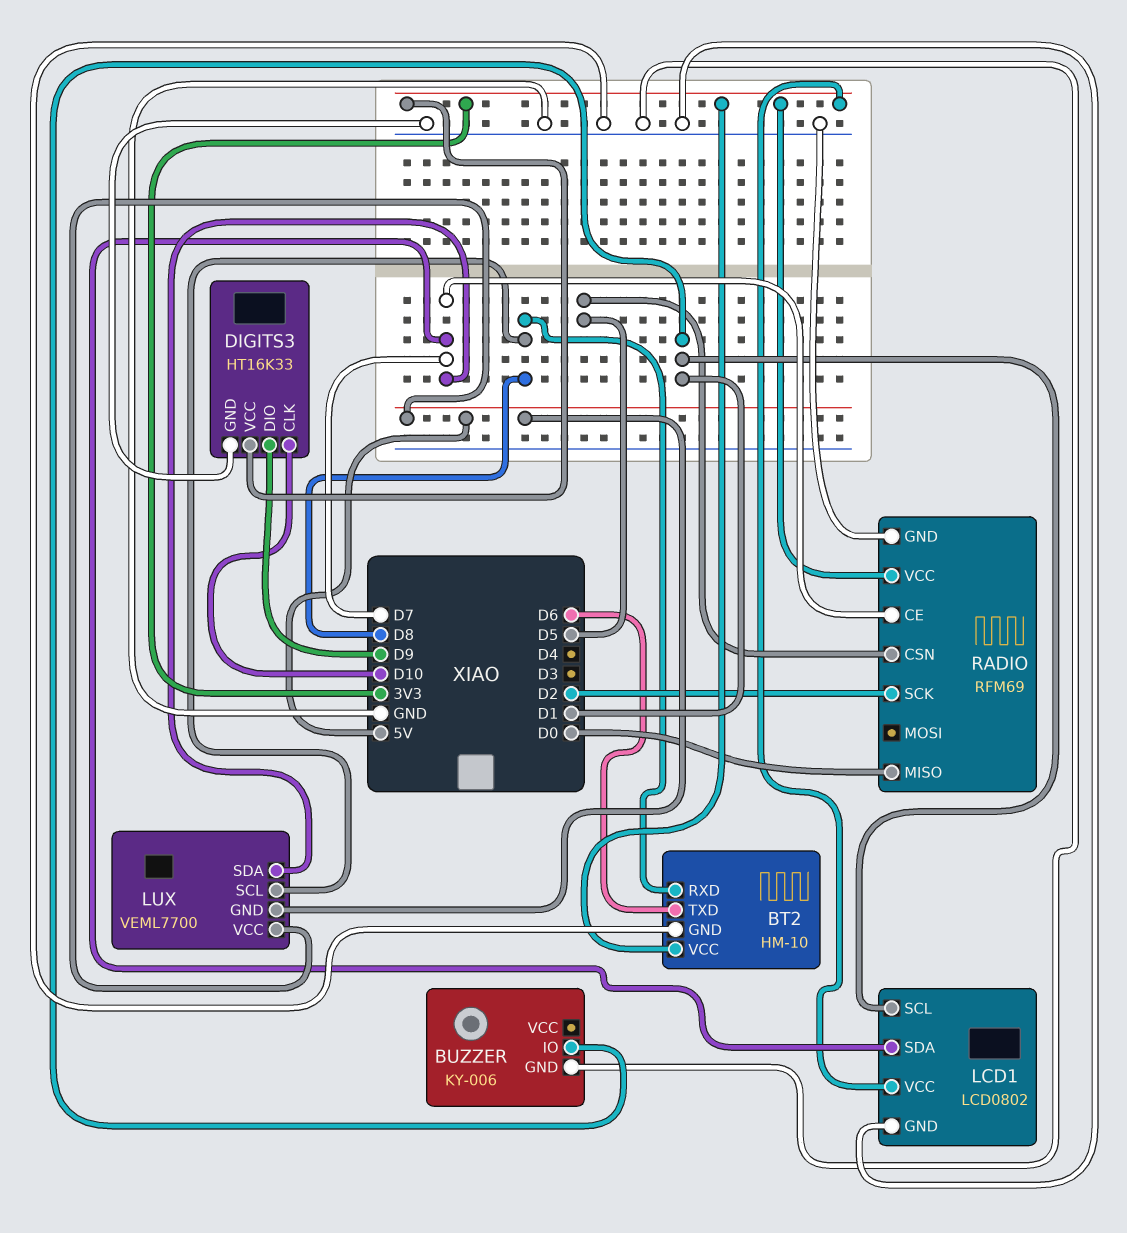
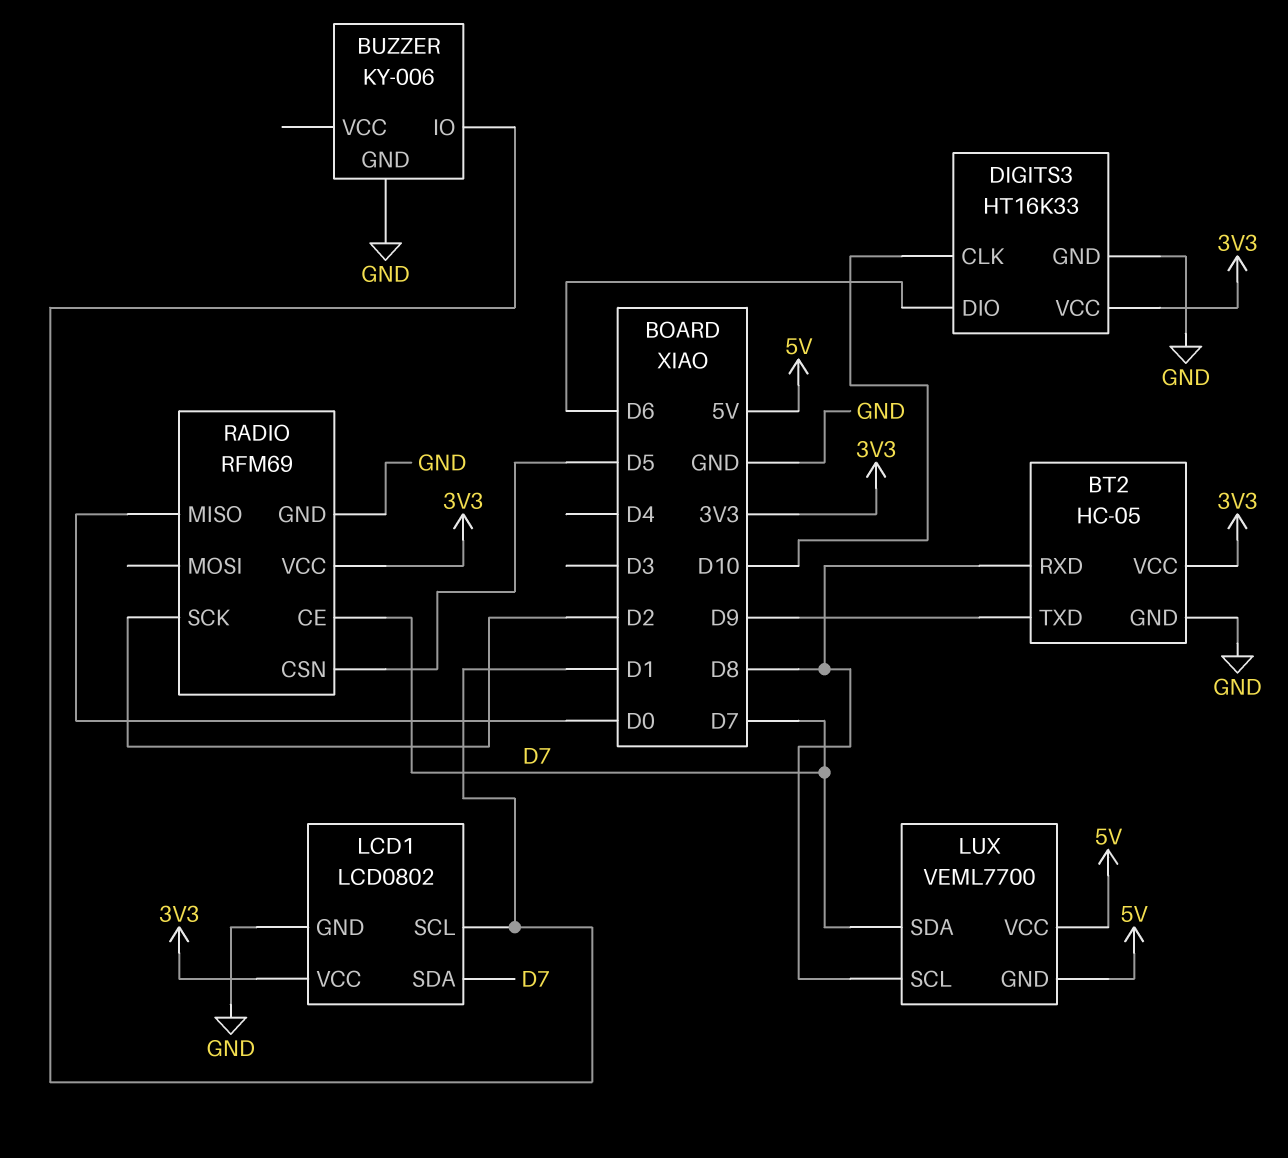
BT2: HM-10 -> HC-05
BT2 pin TXD: D6 -> D9
DIGITS3 pin DIO: D9 -> D6

